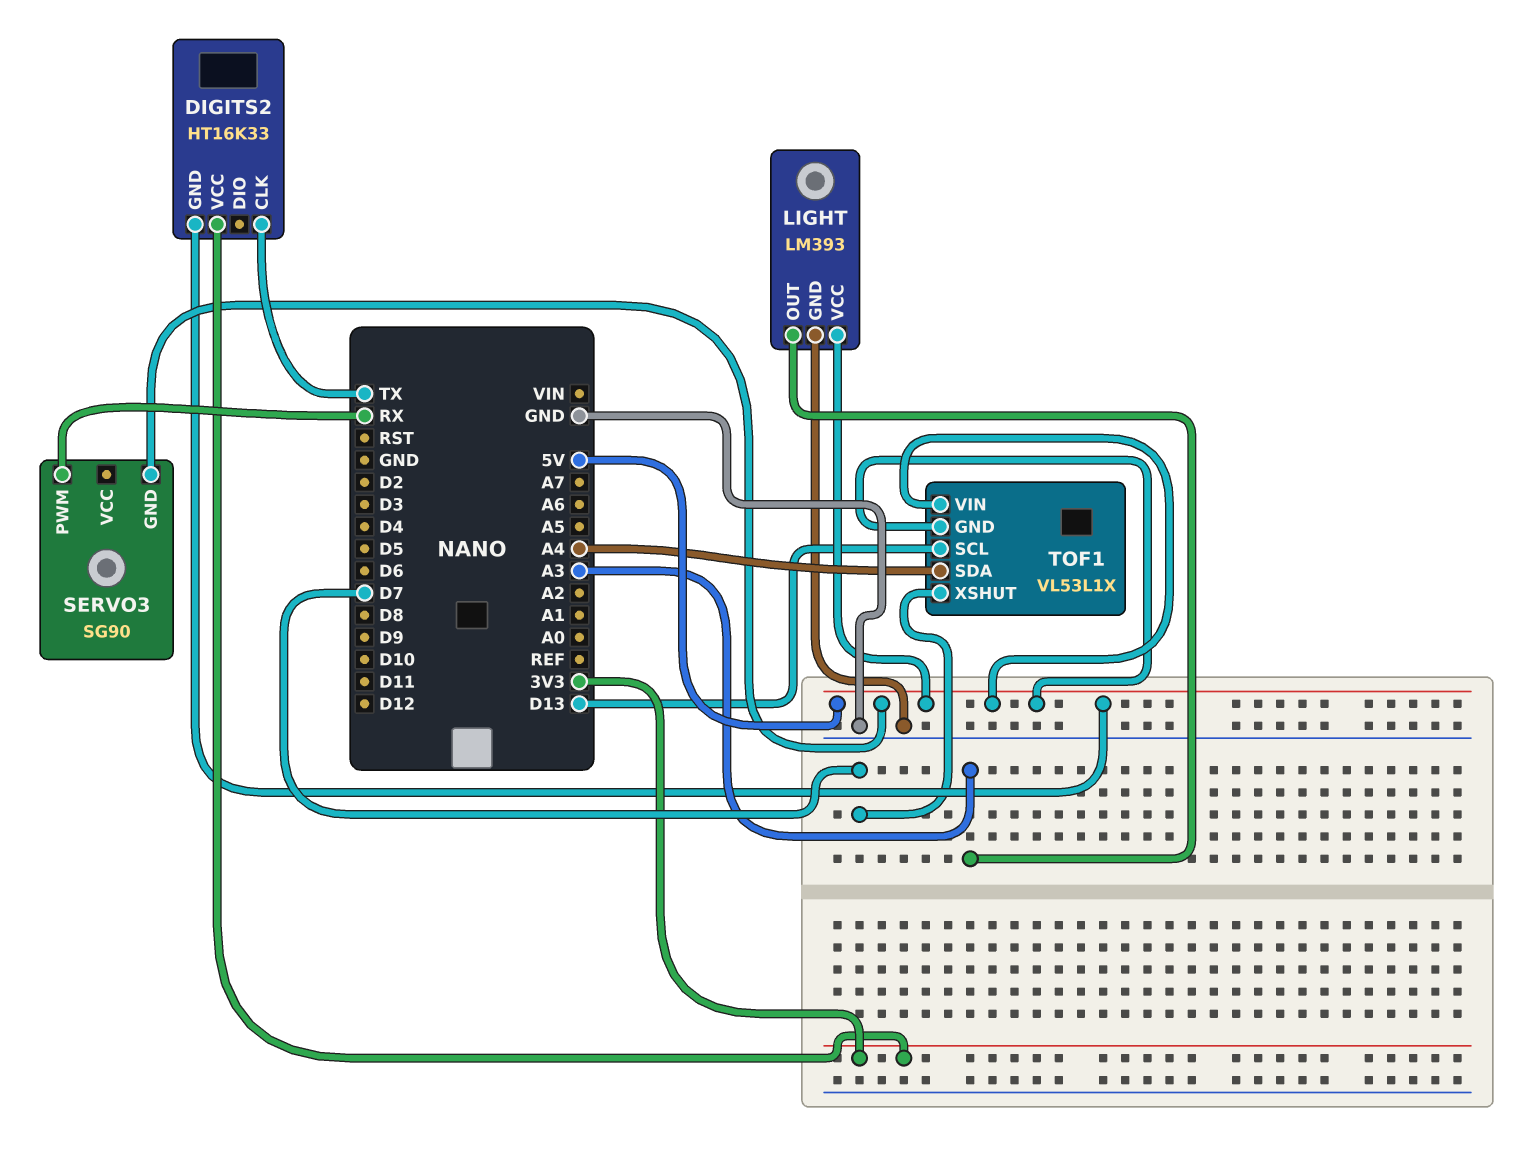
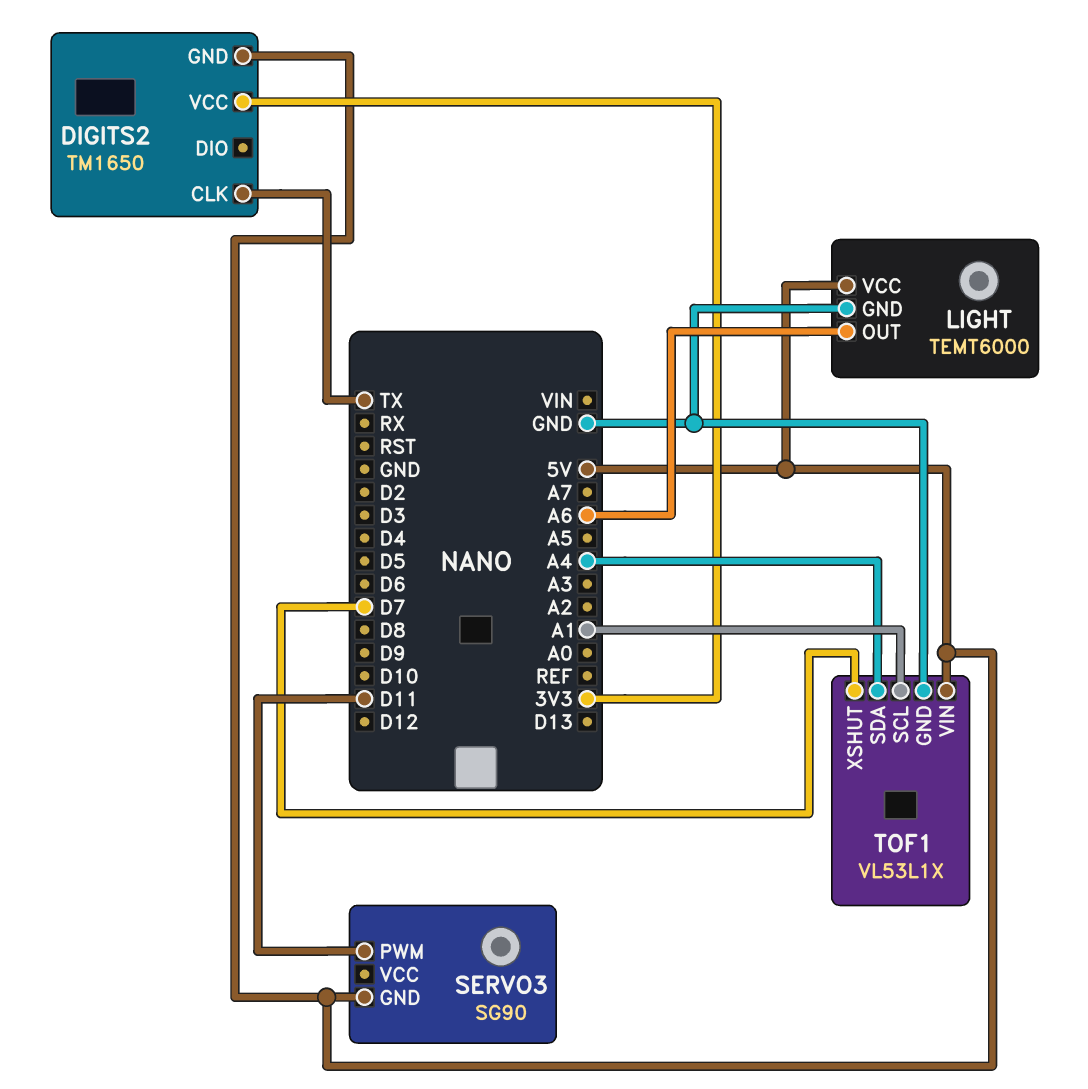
DIGITS2: HT16K33 -> TM1650
LIGHT: LM393 -> TEMT6000
LIGHT pin OUT: A3 -> A6
SERVO3 pin PWM: RX -> D11
TOF1 pin GND: 5V -> GND
TOF1 pin SCL: D13 -> A1

